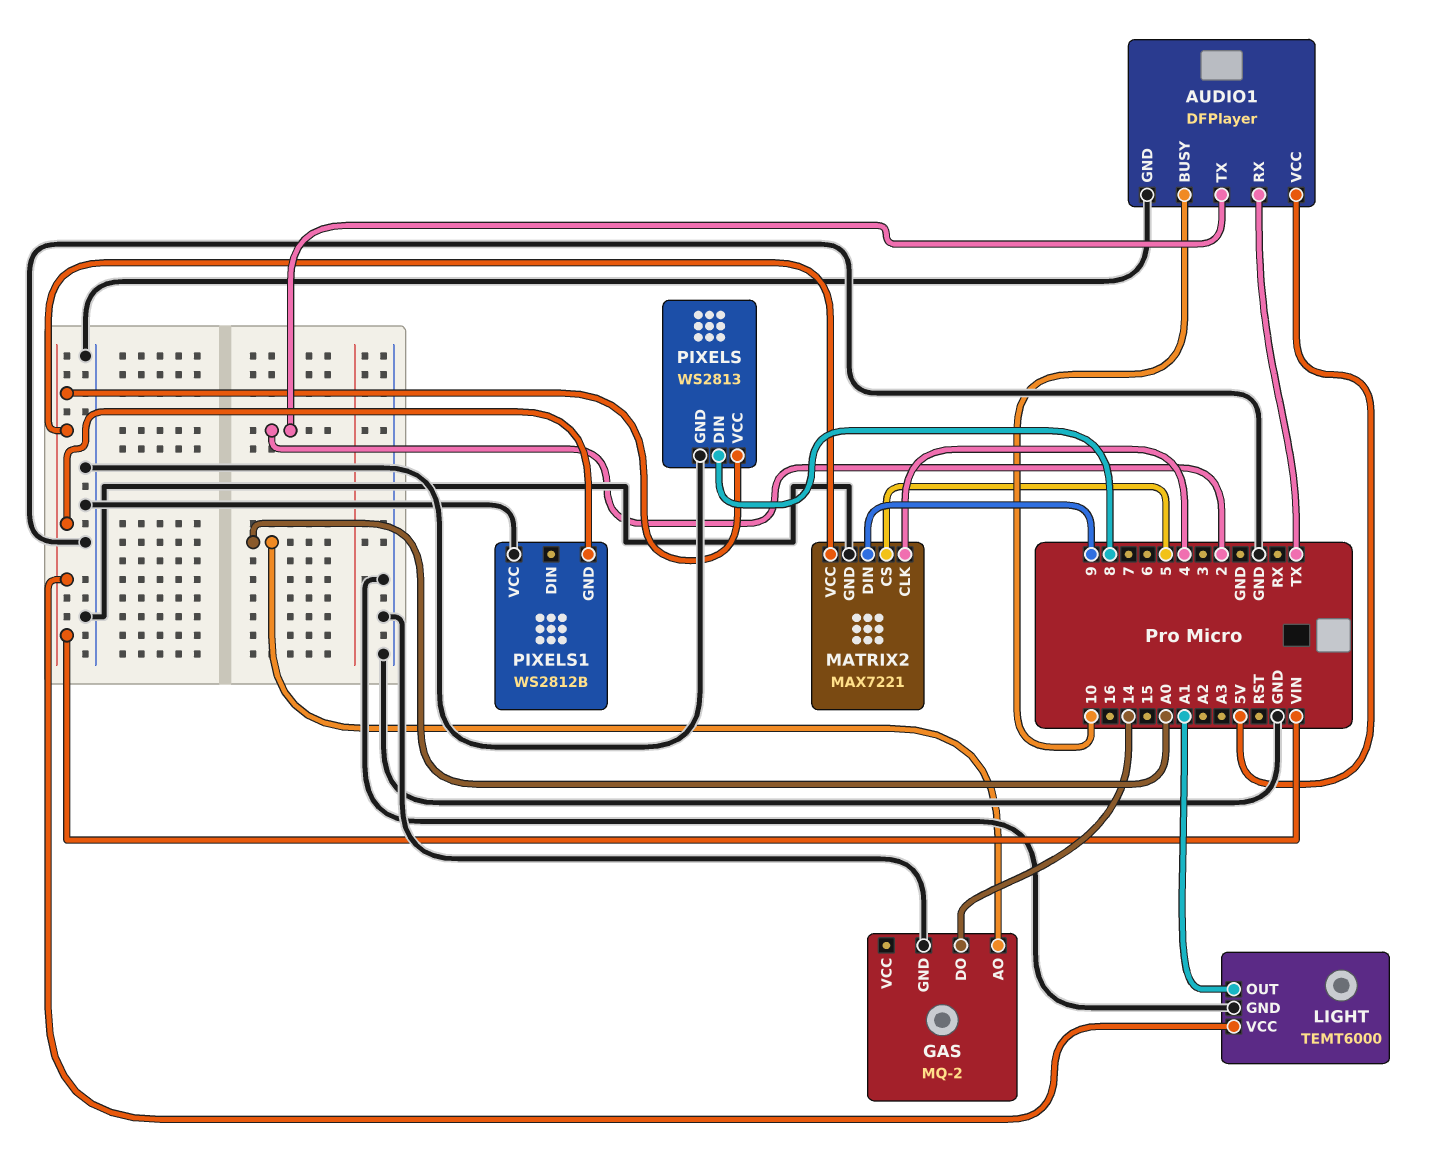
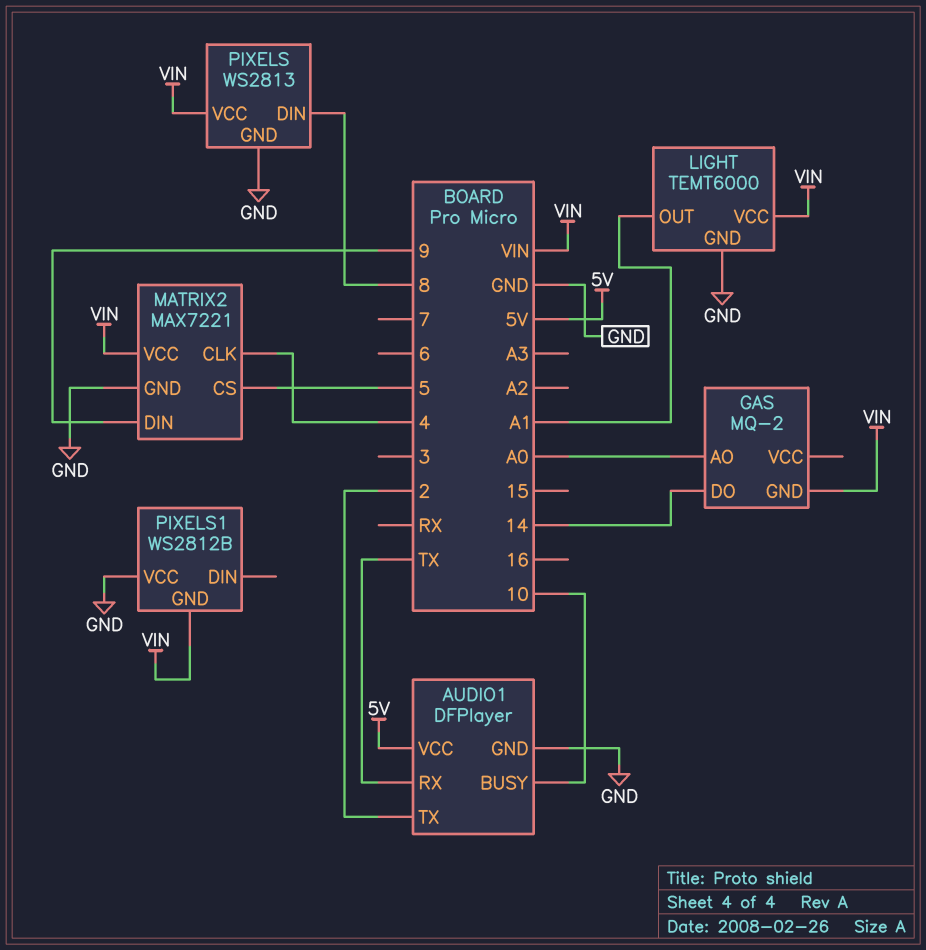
GAS pin GND: GND -> VIN

